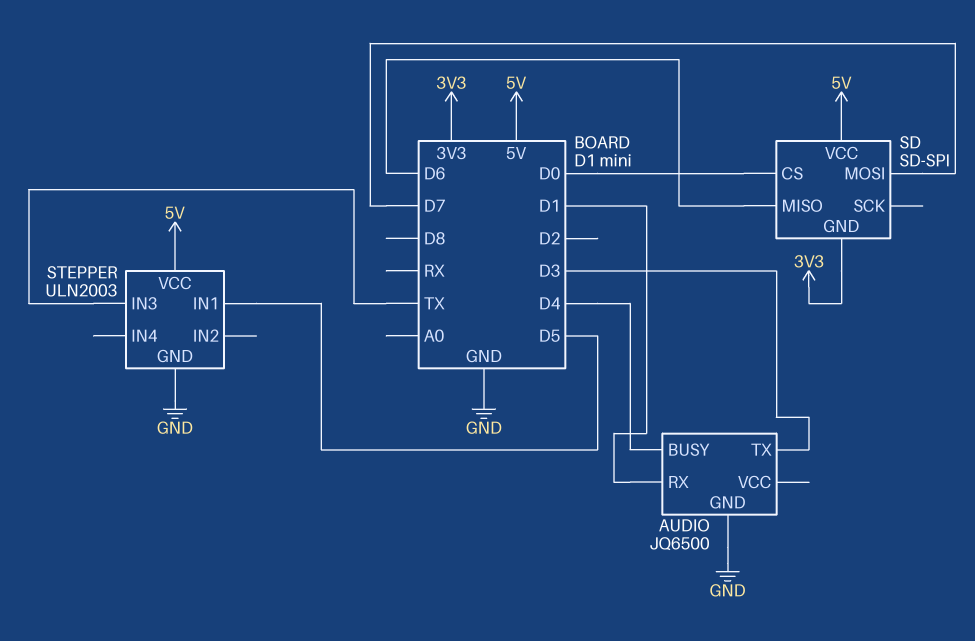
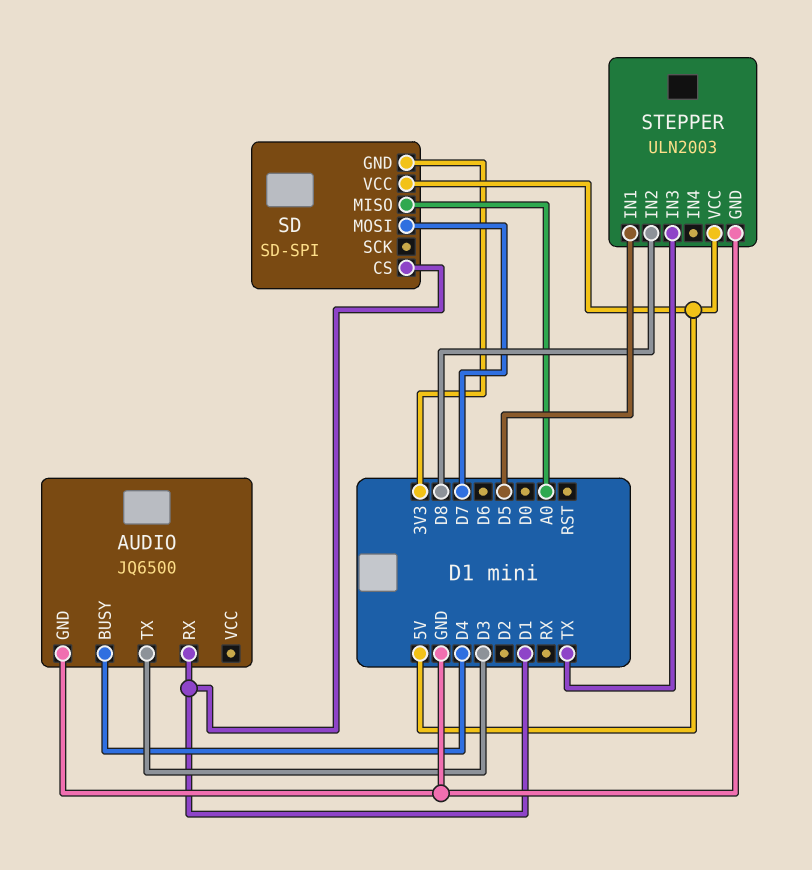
SD pin CS: D0 -> D1
SD pin MISO: D6 -> A0
STEPPER pin IN2: none -> D8

